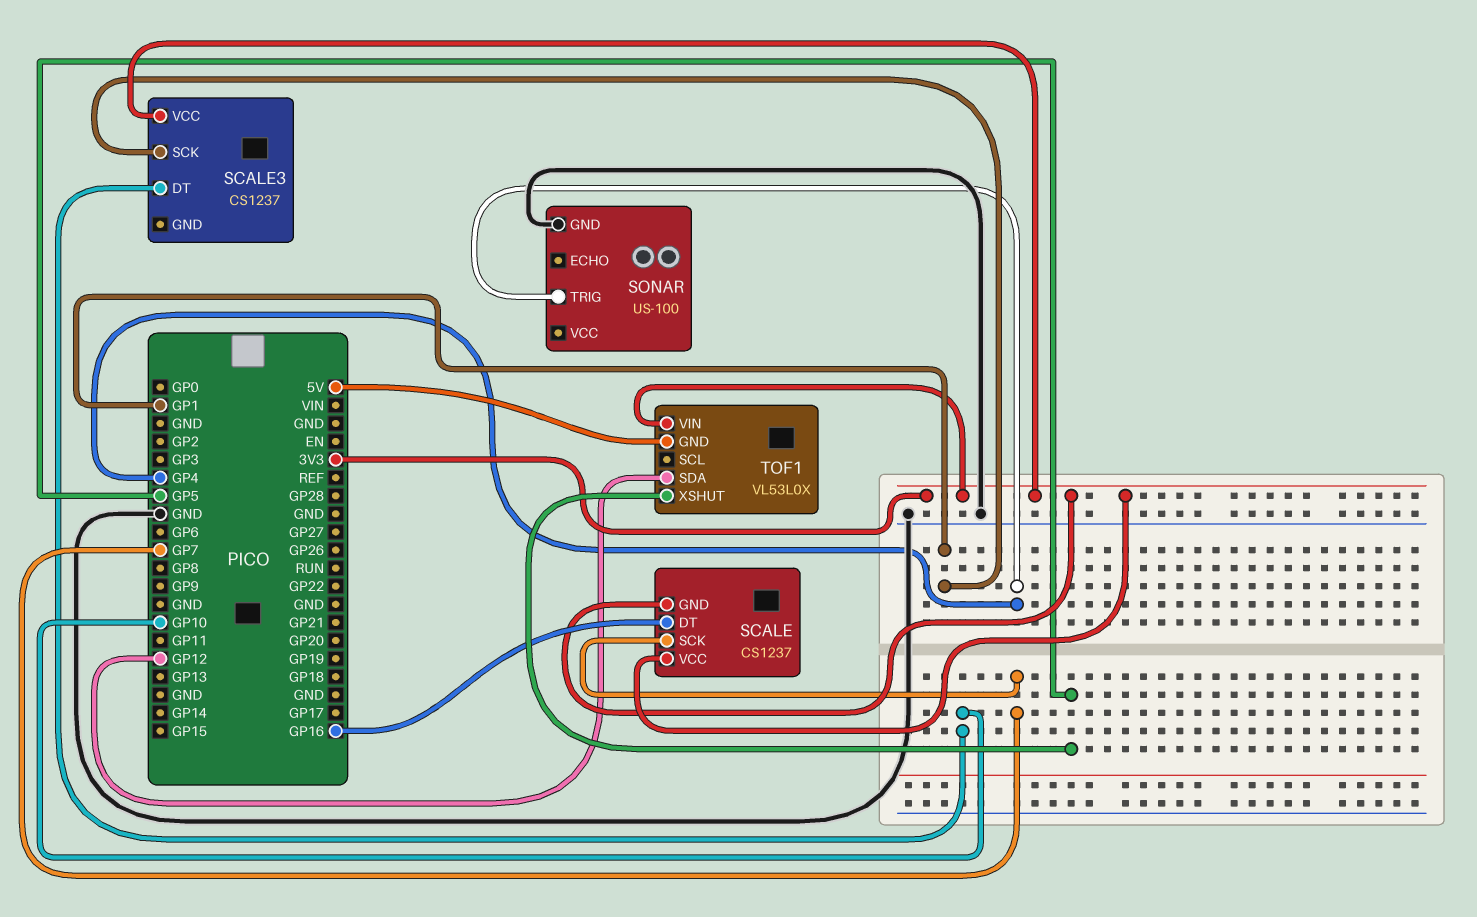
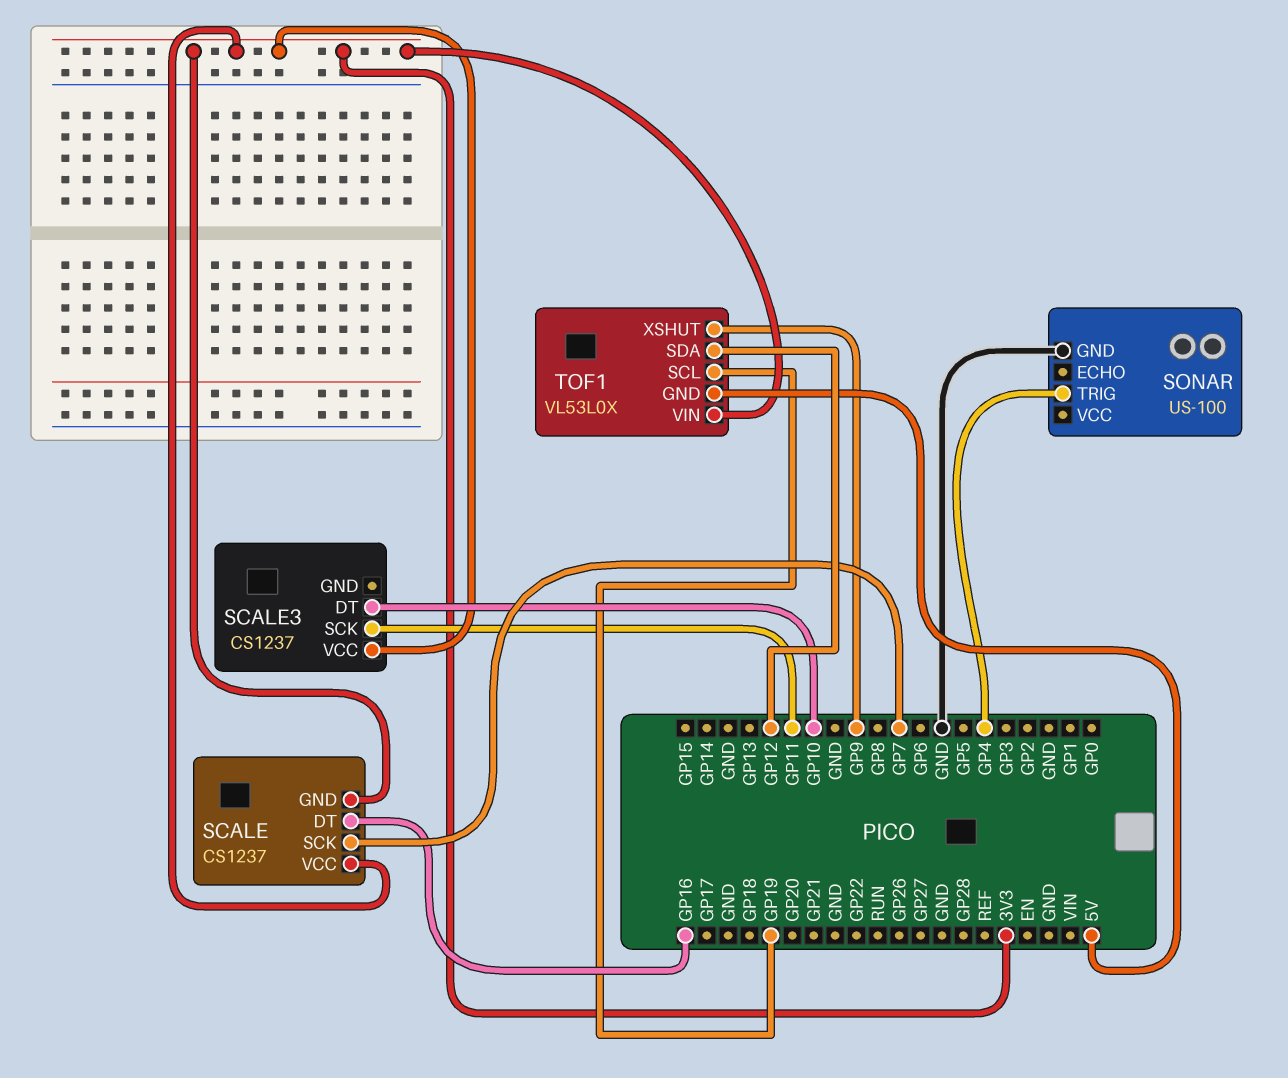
SCALE3 pin SCK: GP1 -> GP11
TOF1 pin SCL: none -> GP19
TOF1 pin XSHUT: GP5 -> GP9

